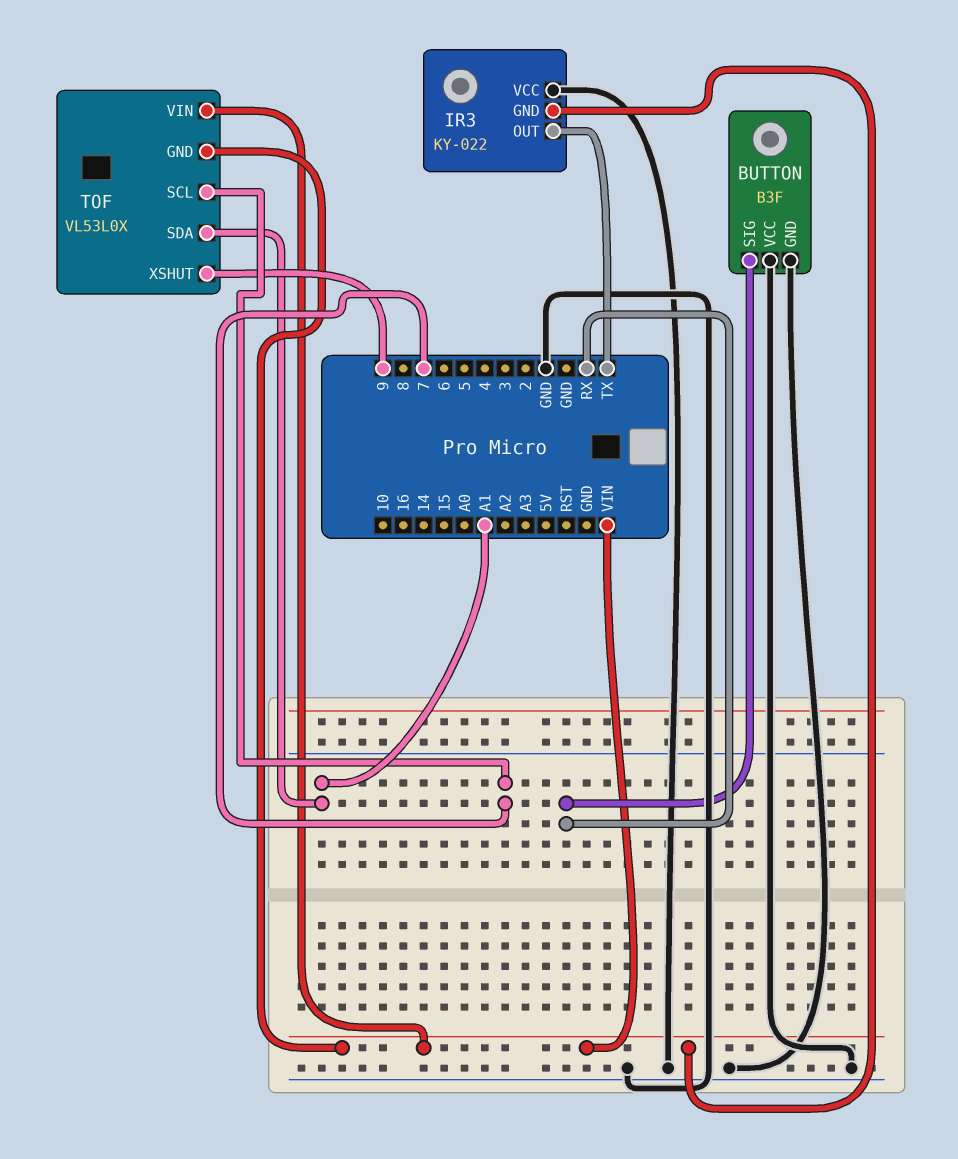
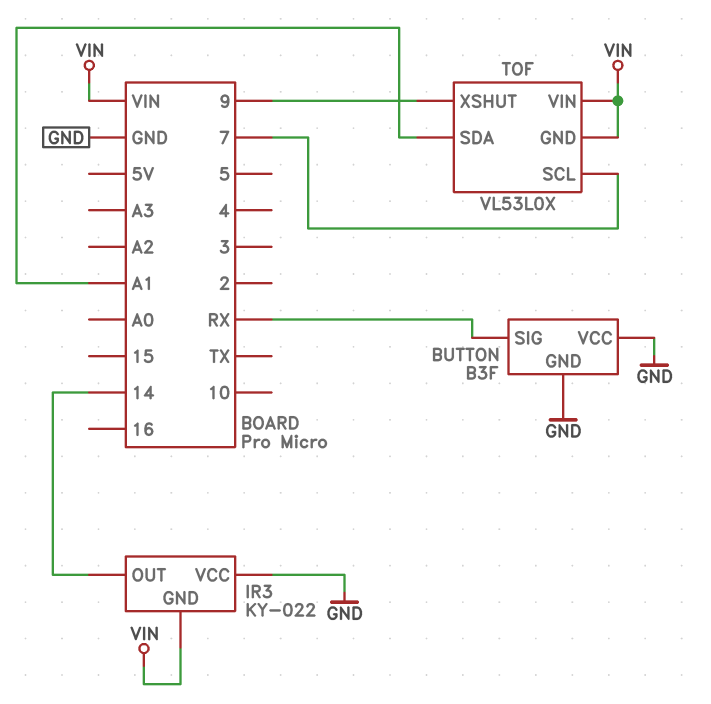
IR3 pin OUT: TX -> 14

